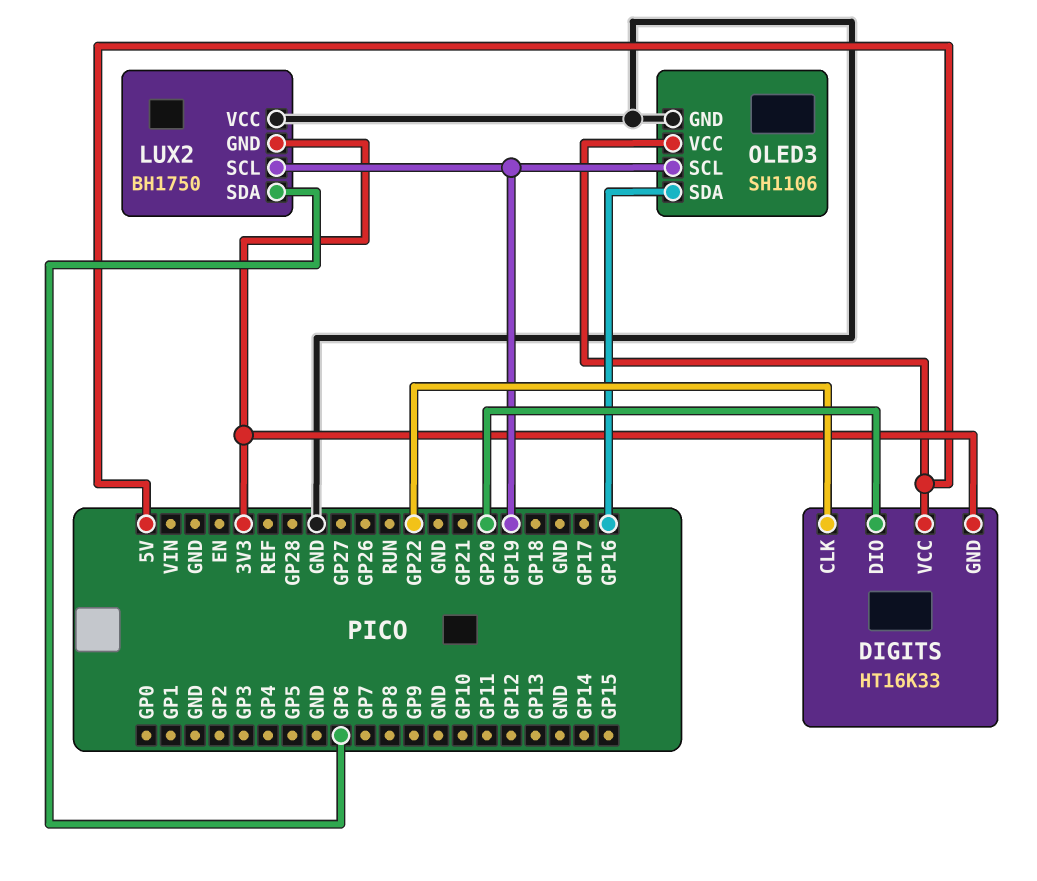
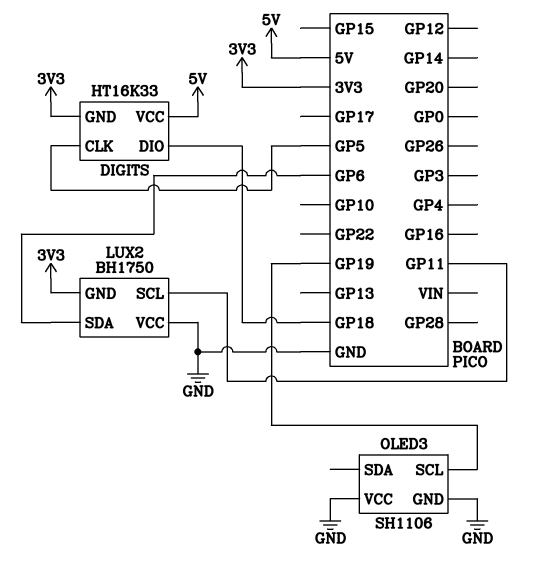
DIGITS pin CLK: GP22 -> GP5
DIGITS pin DIO: GP20 -> GP18
LUX2 pin SCL: GP19 -> GP11
OLED3 pin SDA: GP16 -> none
OLED3 pin VCC: 5V -> GND

